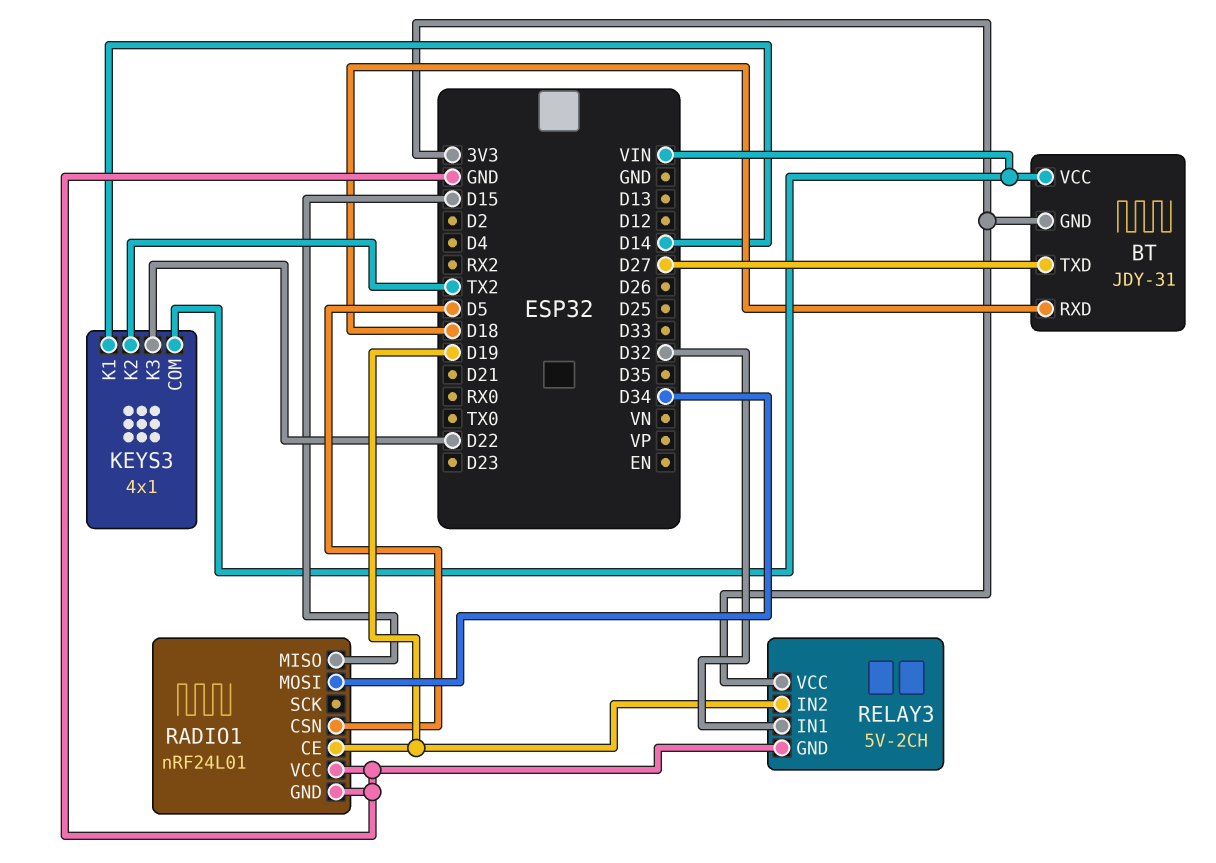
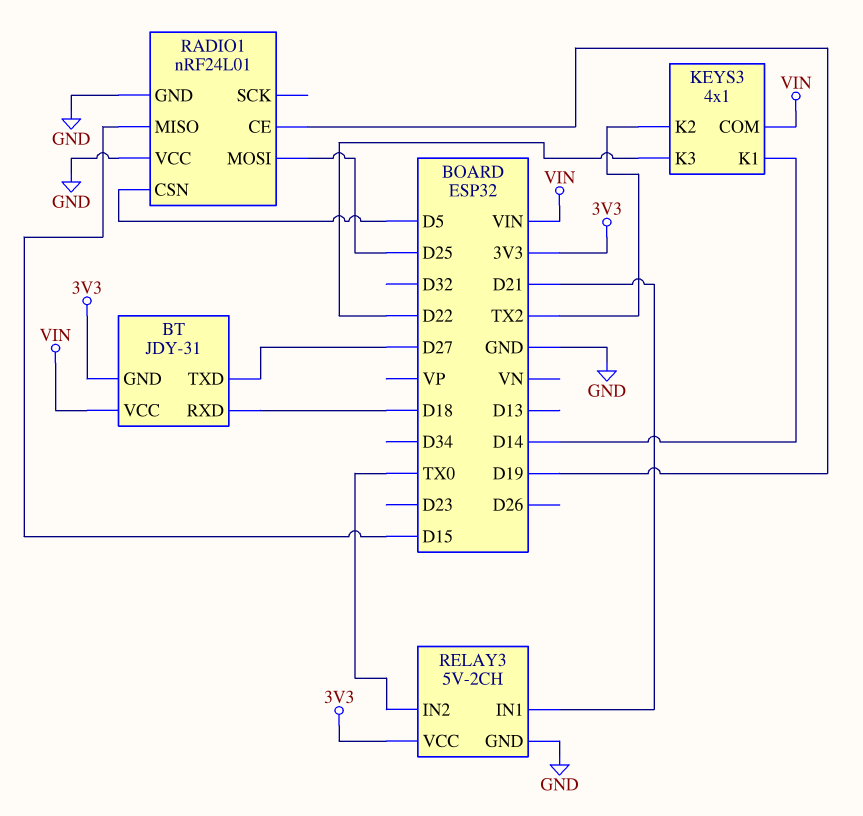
RADIO1 pin MOSI: D34 -> D25
RELAY3 pin IN1: D32 -> D21
RELAY3 pin IN2: D19 -> TX0

